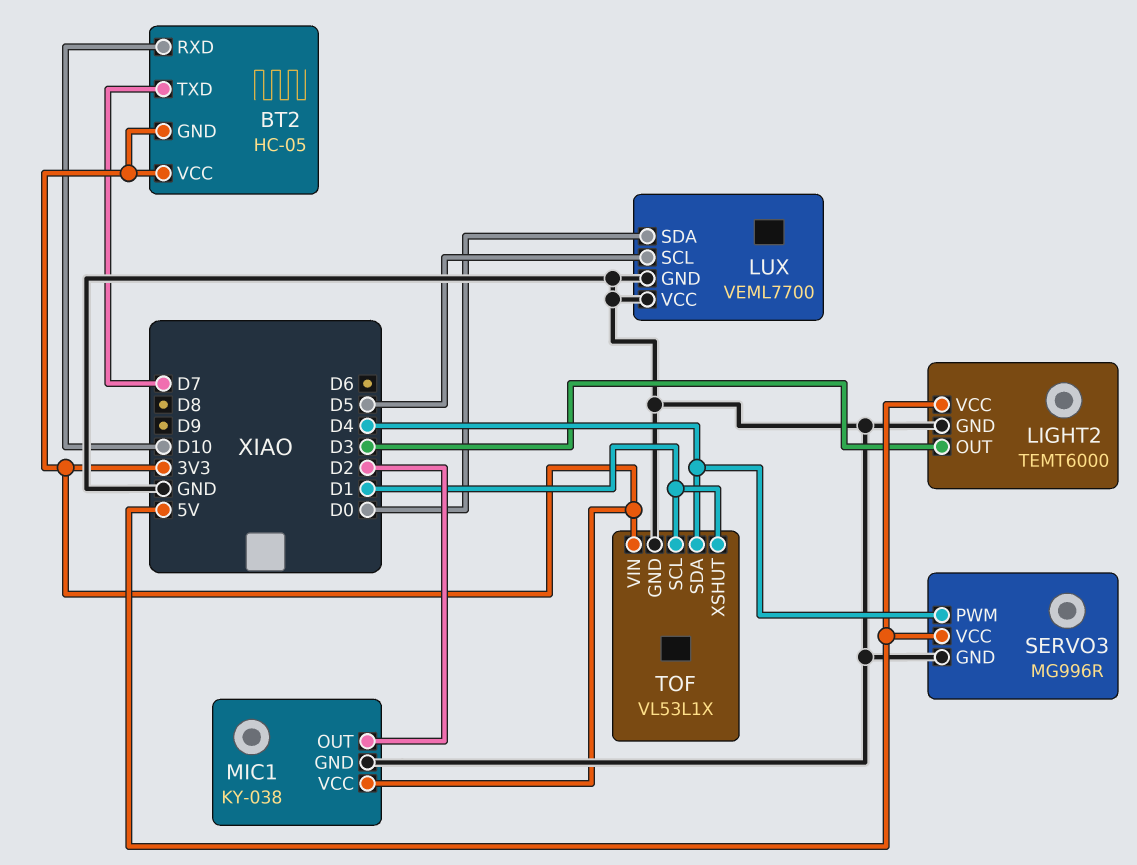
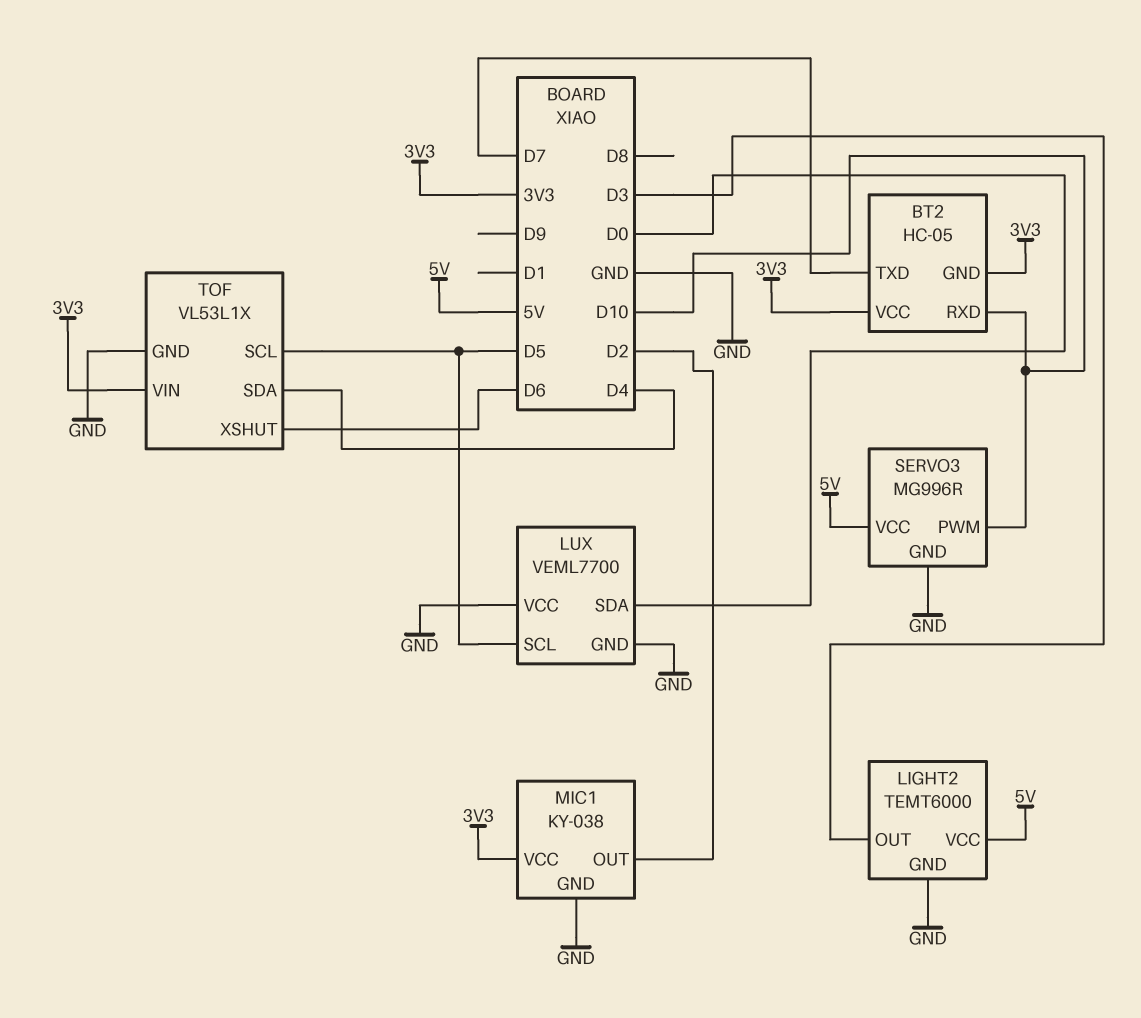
SERVO3 pin PWM: D4 -> D10
TOF pin SCL: D1 -> D5
TOF pin XSHUT: D1 -> D6

